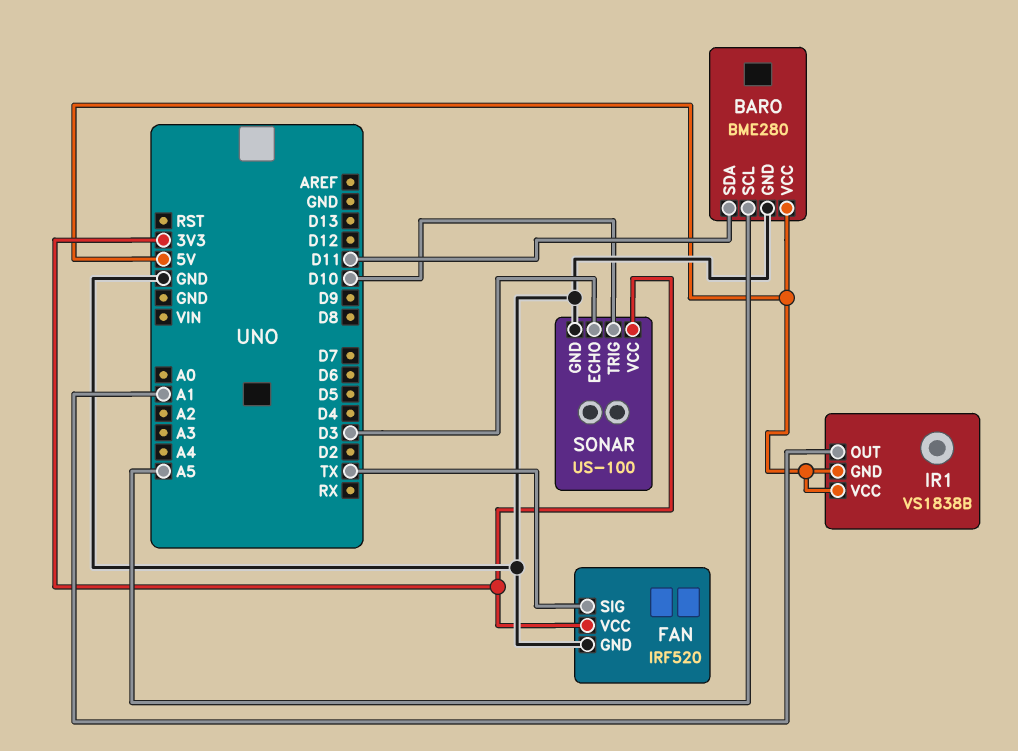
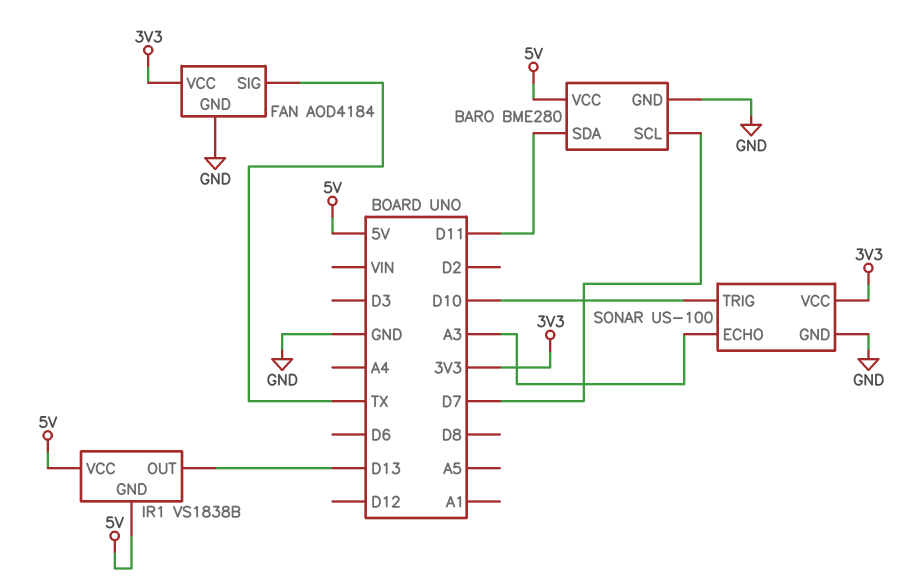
BARO pin SCL: A5 -> D7
FAN: IRF520 -> AOD4184
IR1 pin OUT: A1 -> D13
SONAR pin ECHO: D3 -> A3

